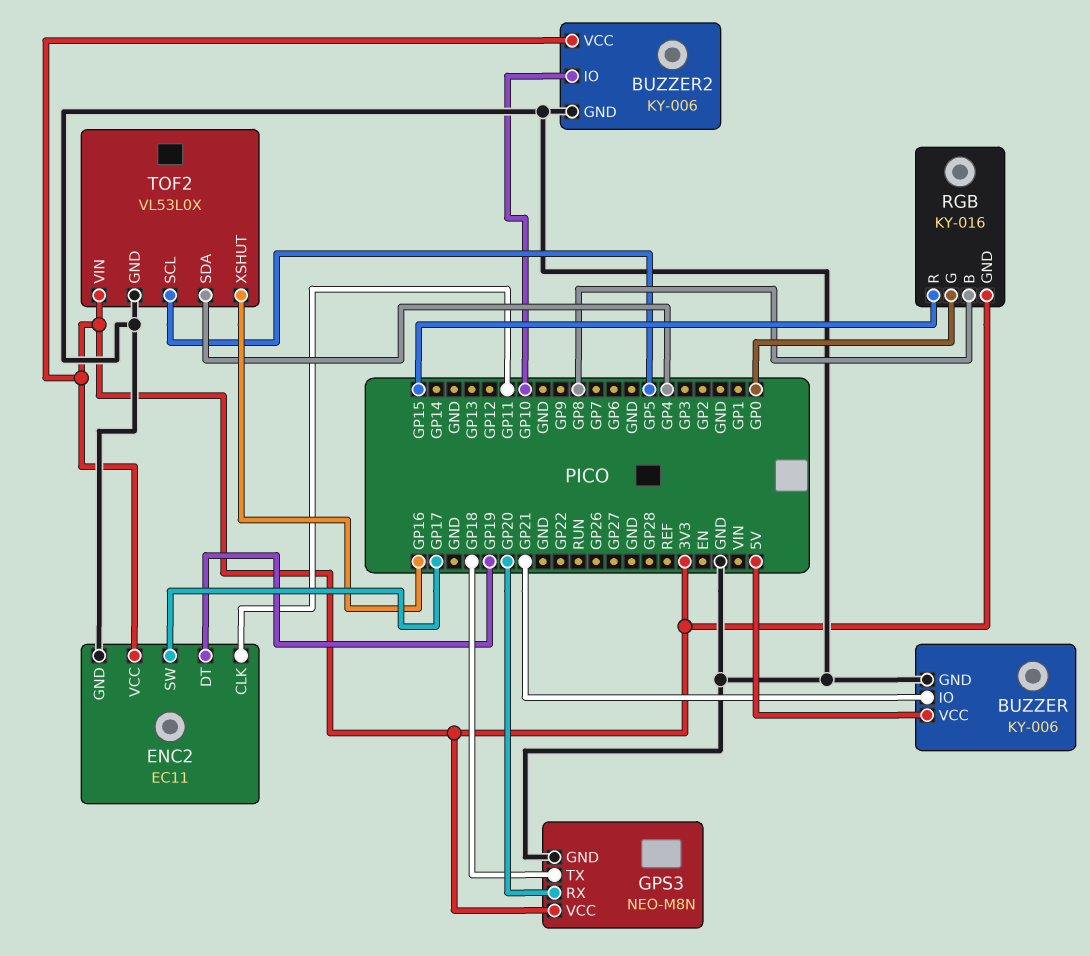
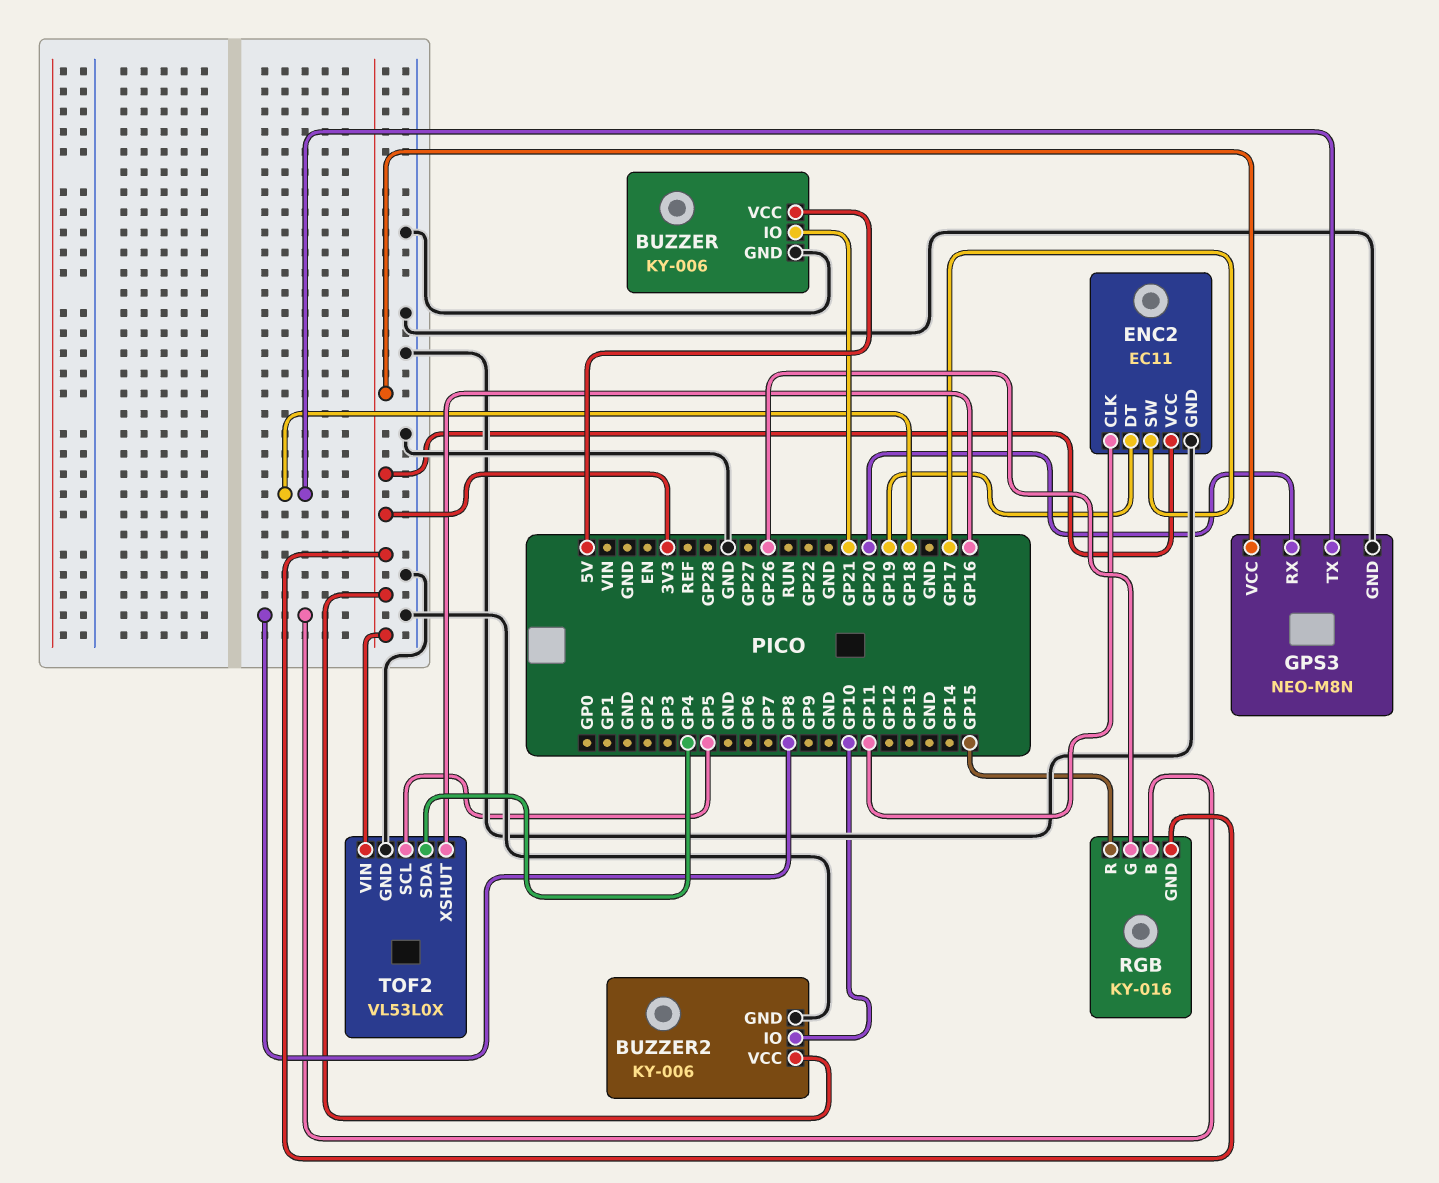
RGB pin G: GP0 -> GP26

